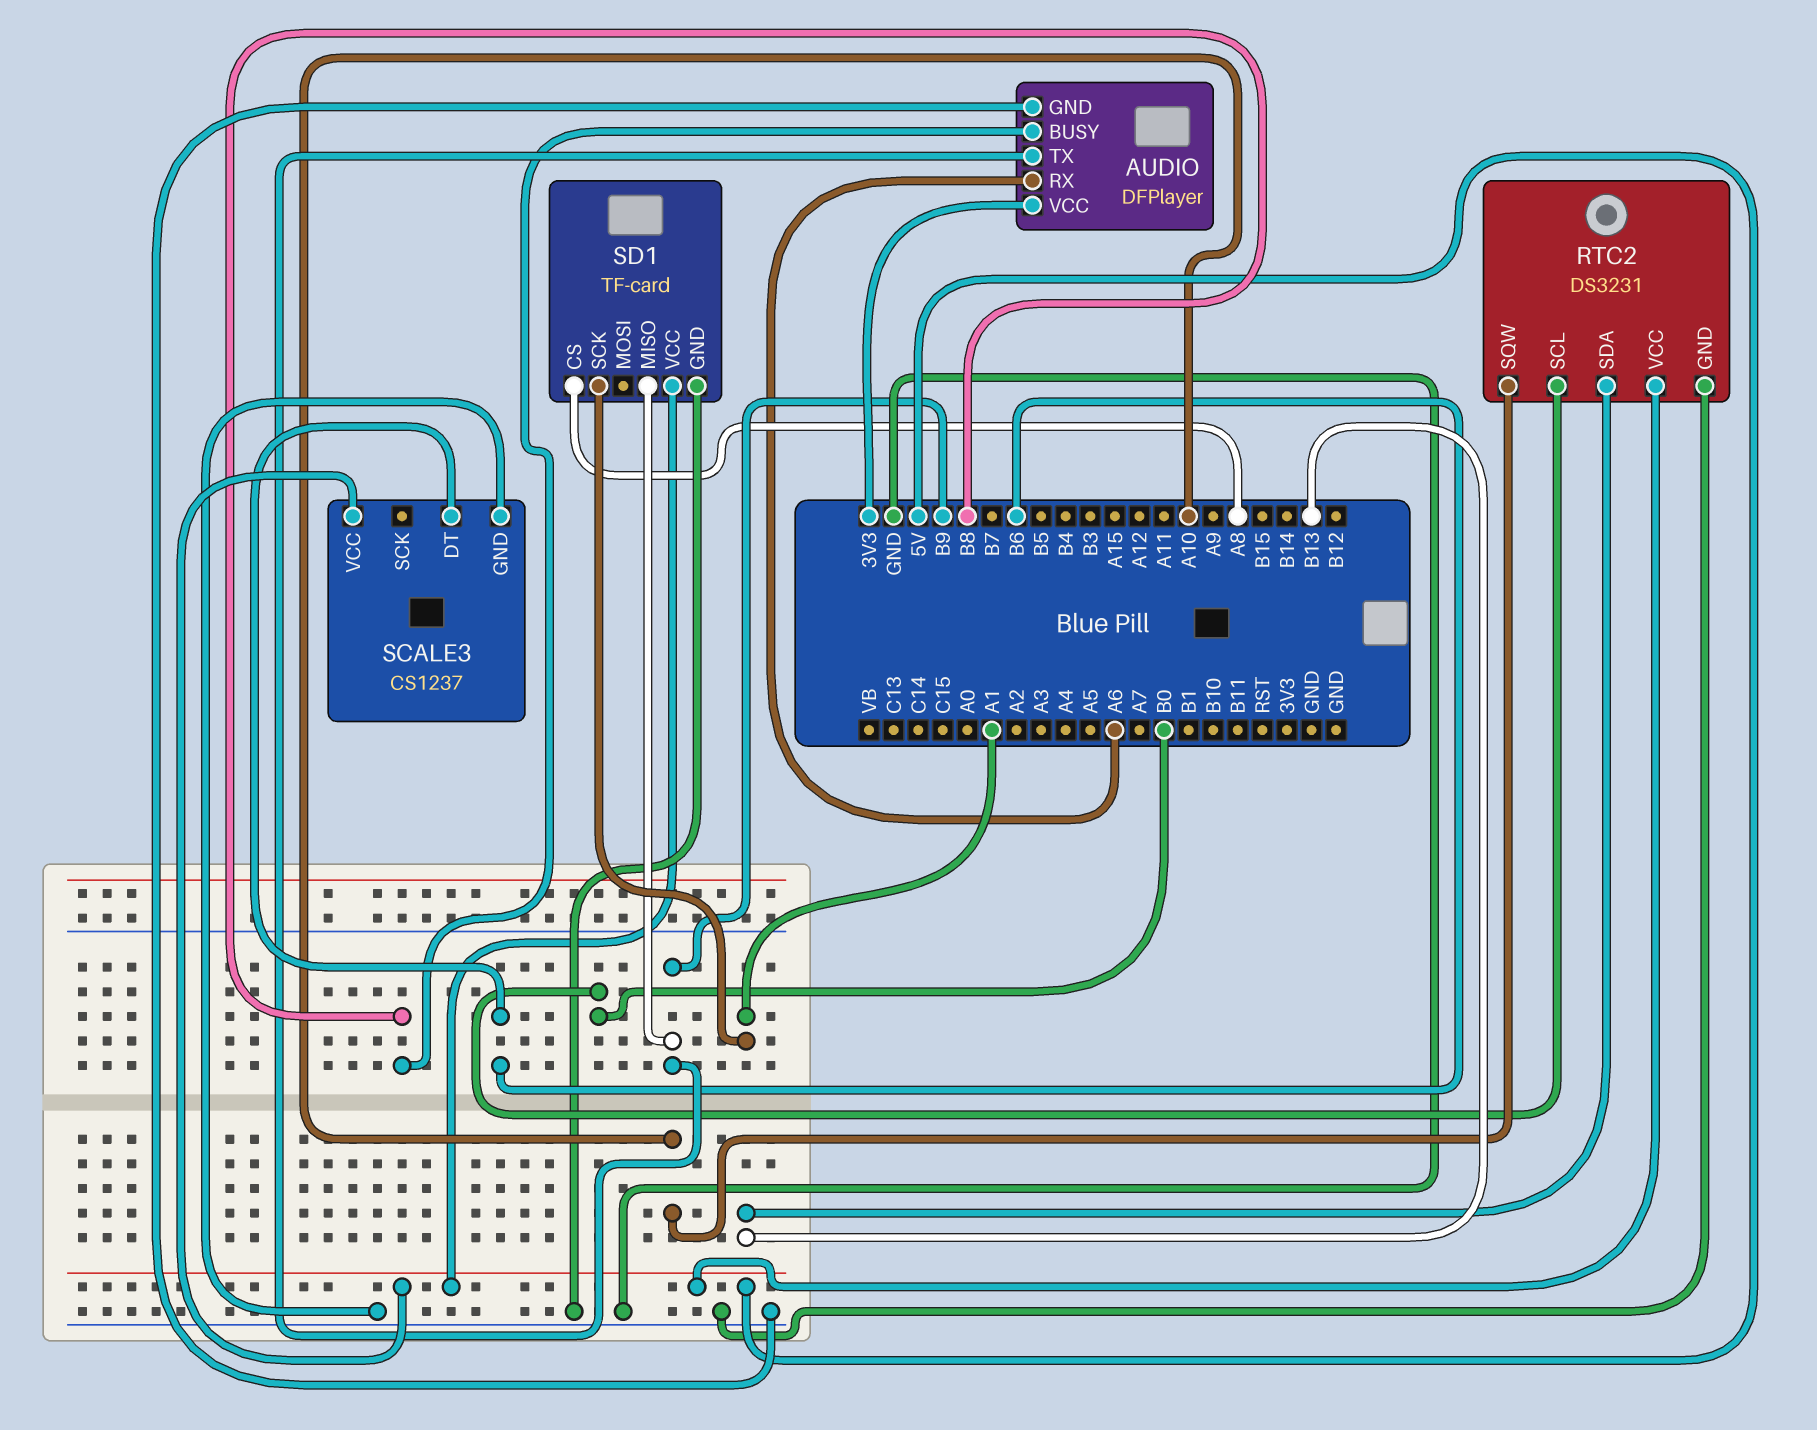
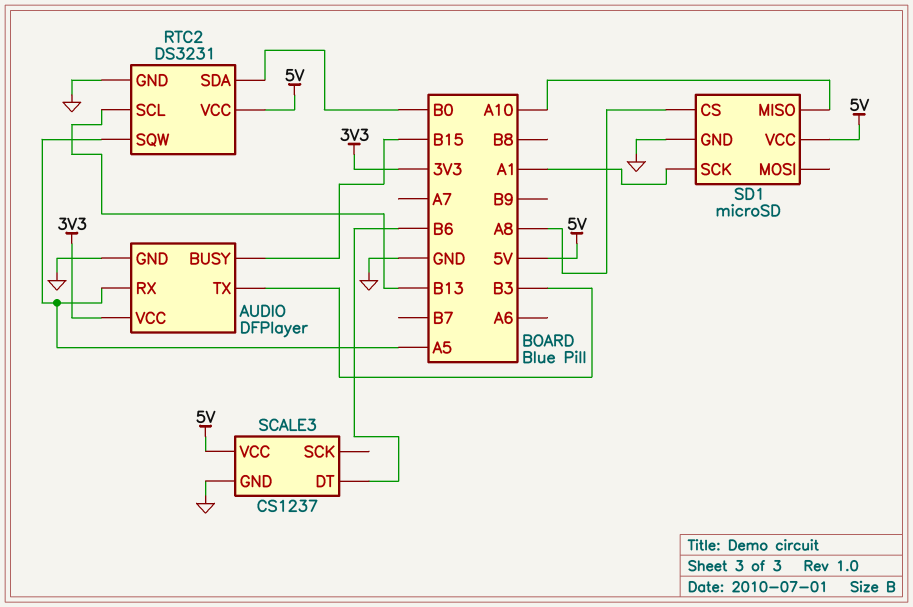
AUDIO pin BUSY: B8 -> B15
AUDIO pin RX: A6 -> A5
AUDIO pin TX: B9 -> B3
RTC2 pin SCL: B0 -> B13
RTC2 pin SDA: B13 -> B0
RTC2 pin SQW: A10 -> A5
SD1: TF-card -> microSD
SD1 pin MISO: B9 -> A10

